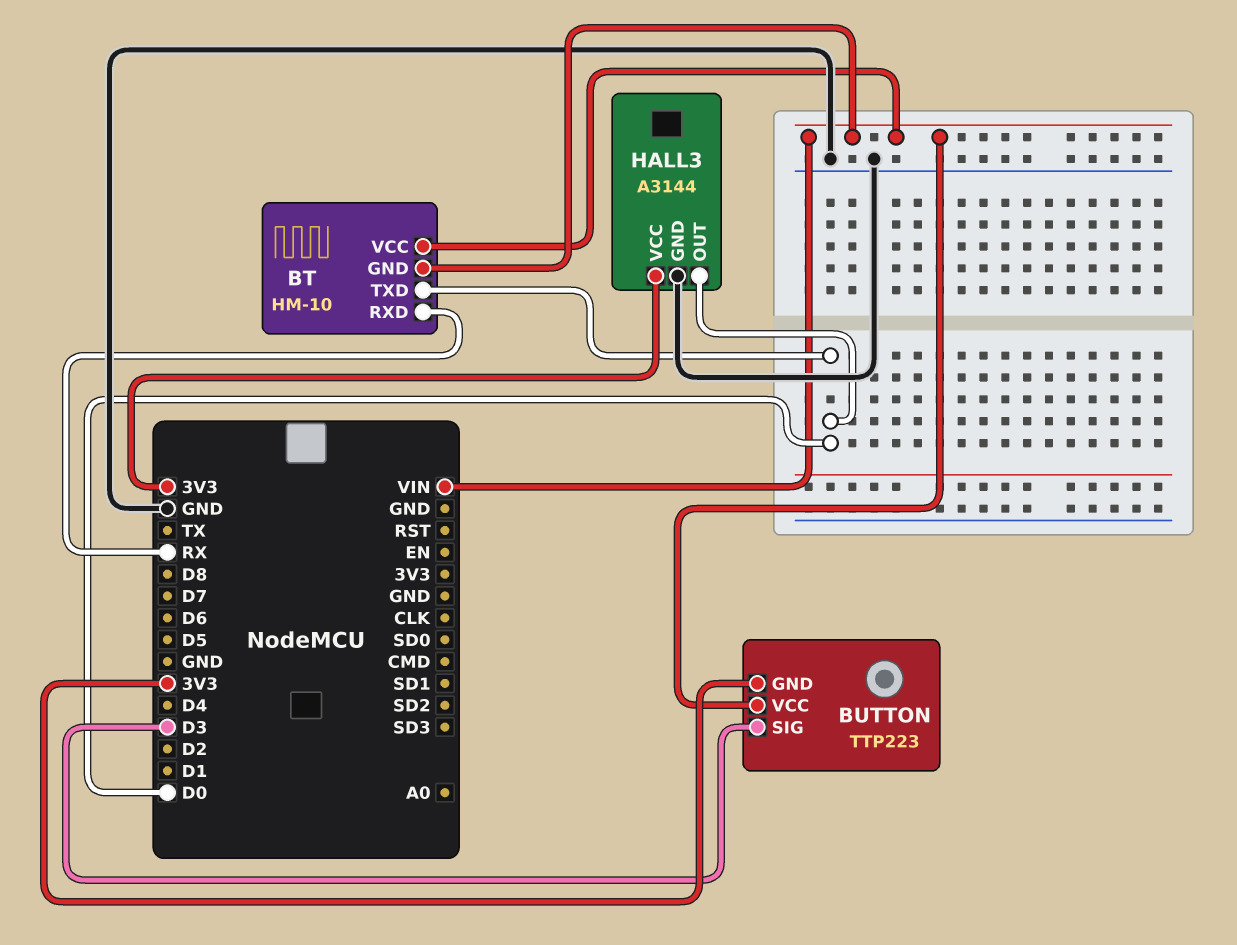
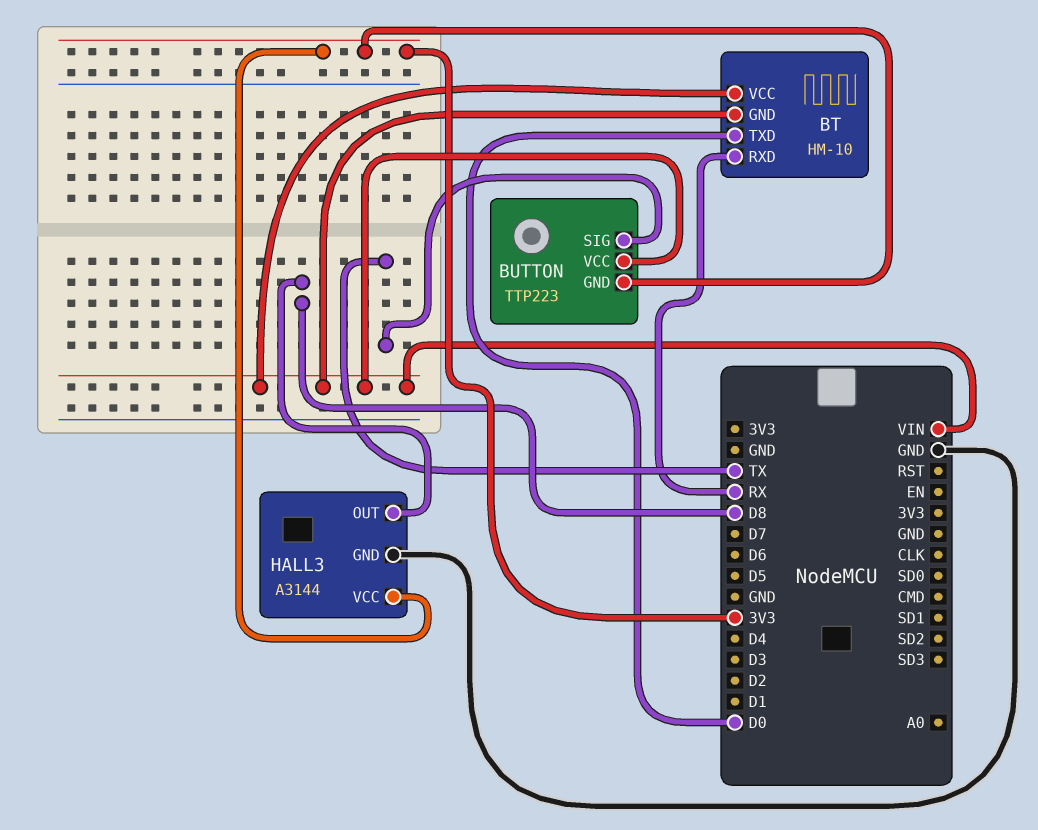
BUTTON pin SIG: D3 -> TX
HALL3 pin OUT: D0 -> D8

